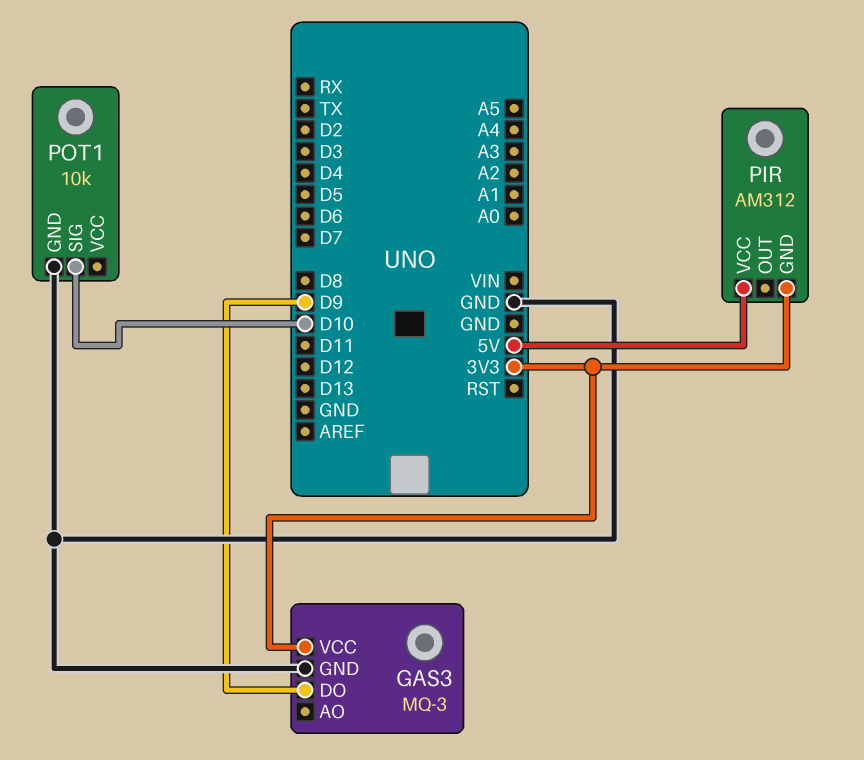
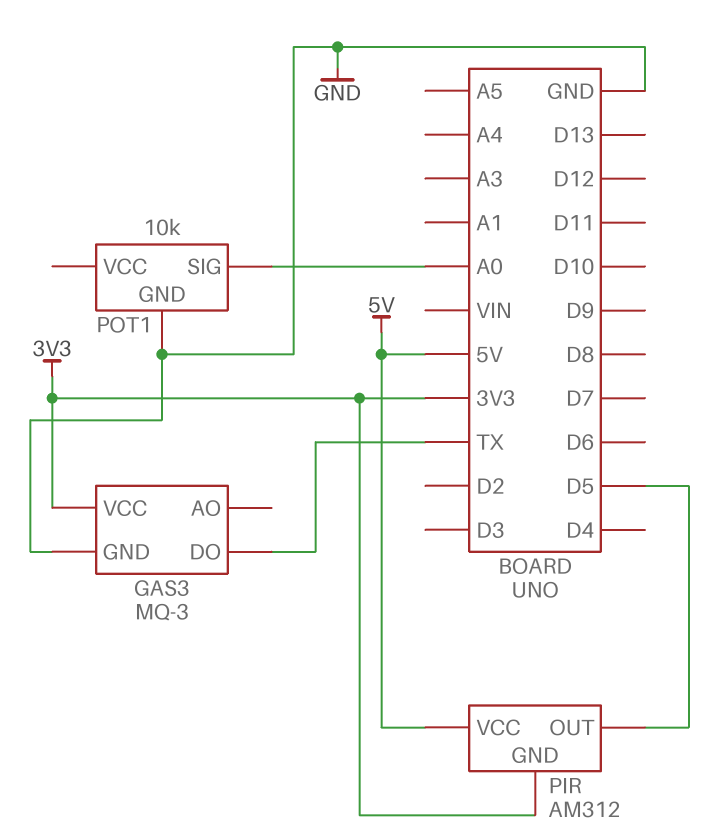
GAS3 pin DO: D9 -> TX
PIR pin OUT: none -> D5
POT1 pin SIG: D10 -> A0

